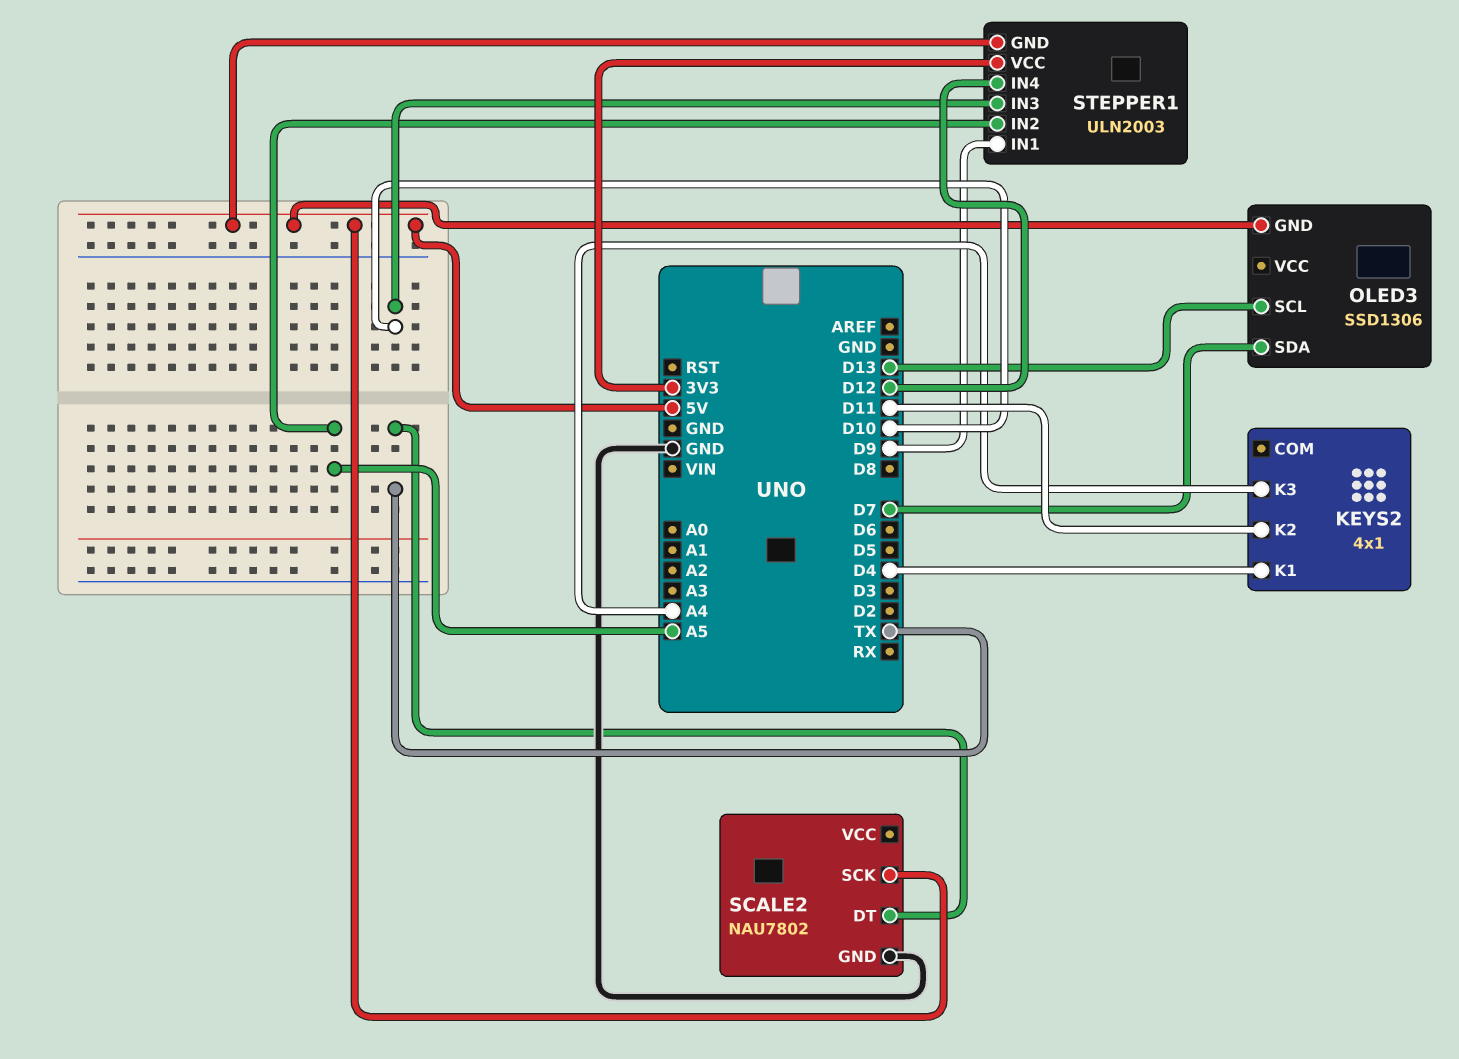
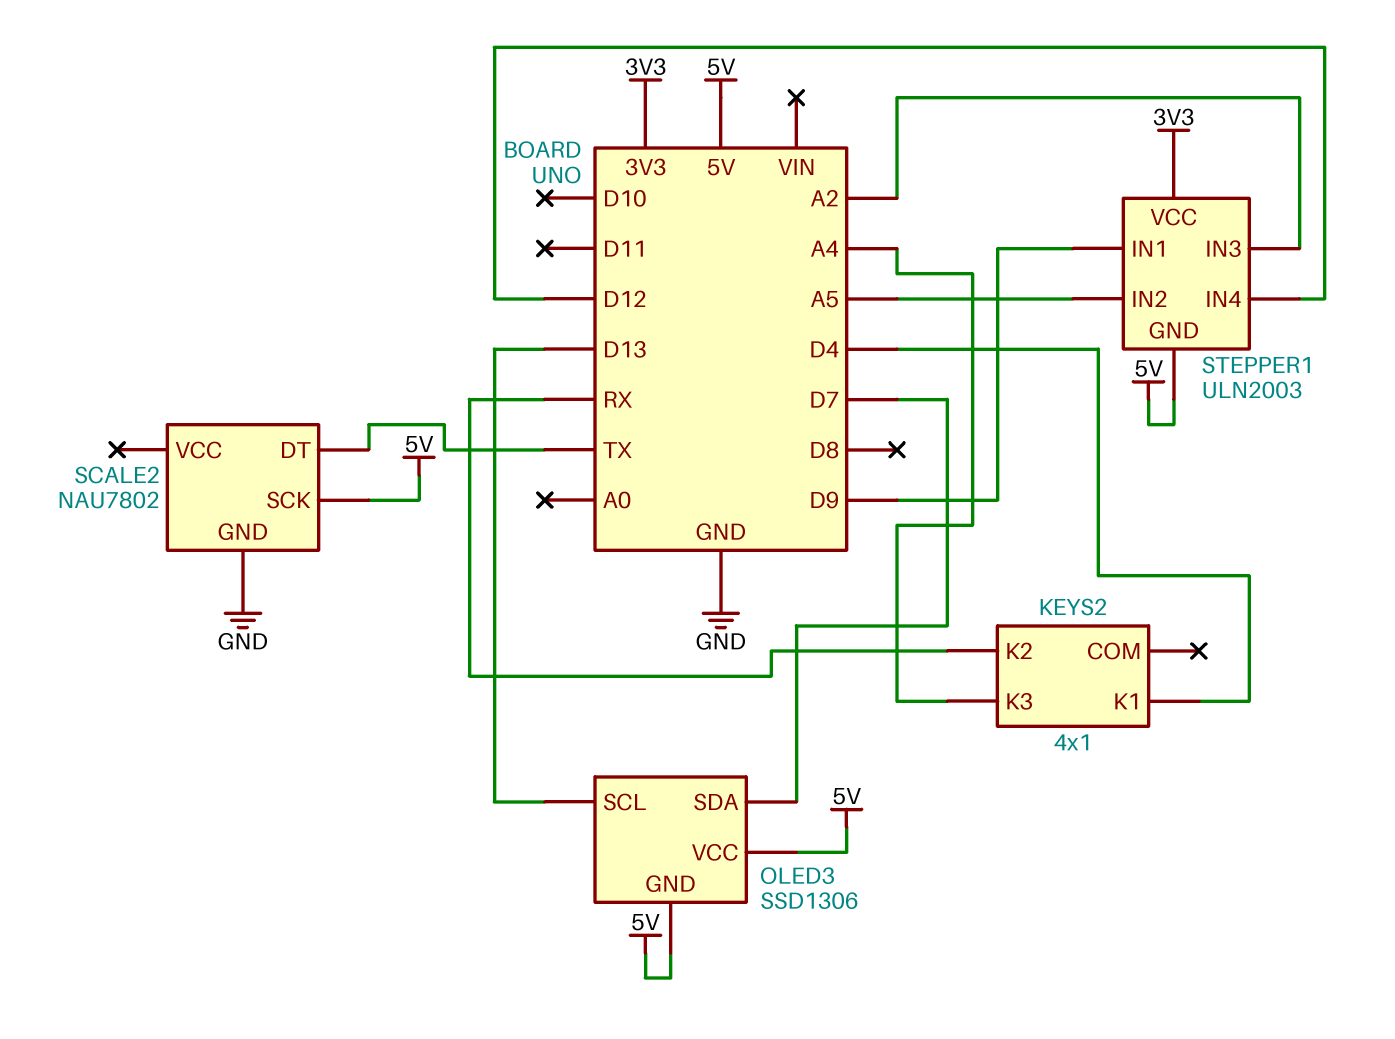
KEYS2 pin K2: D11 -> RX
OLED3 pin VCC: none -> 5V
STEPPER1 pin IN3: D10 -> A2

